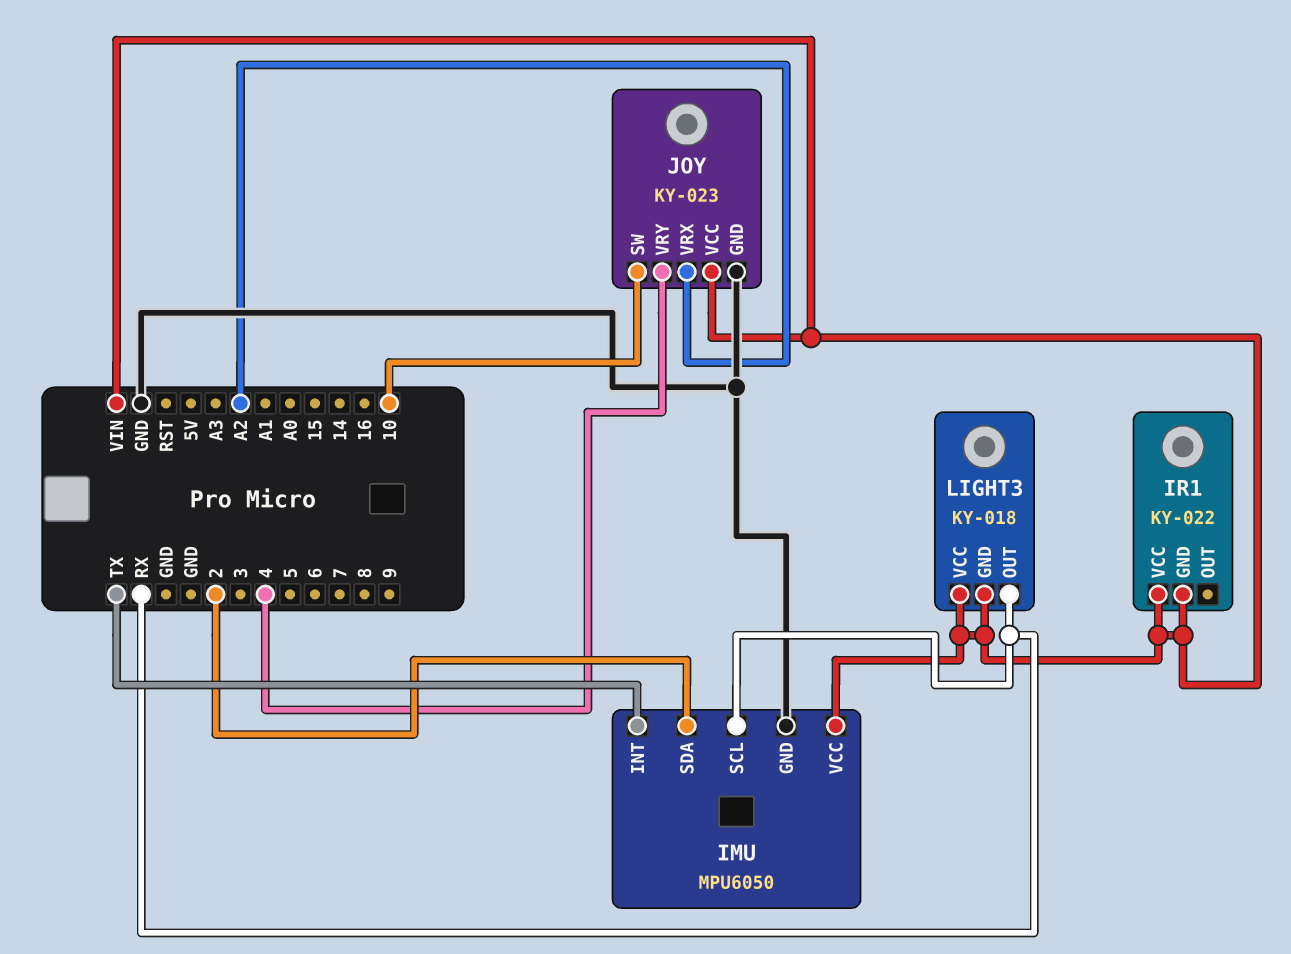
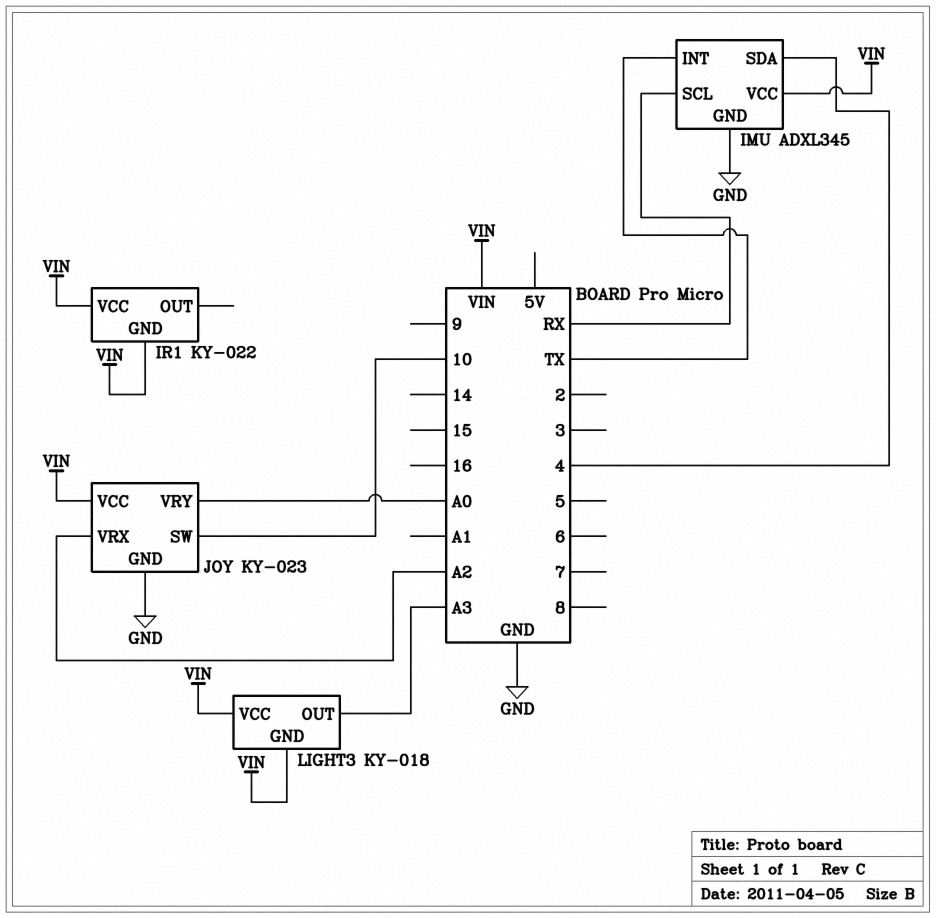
IMU: MPU6050 -> ADXL345
IMU pin SDA: 2 -> 4
JOY pin VRY: 4 -> A0
LIGHT3 pin OUT: RX -> A3

